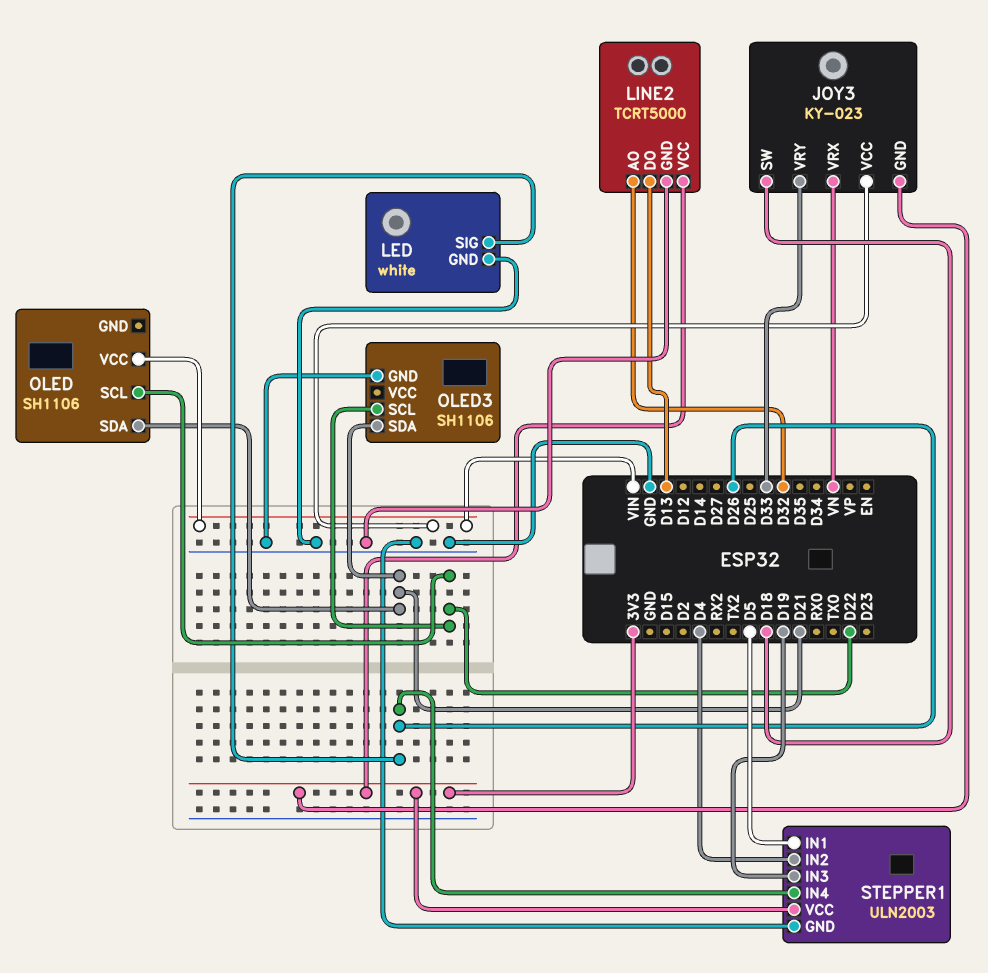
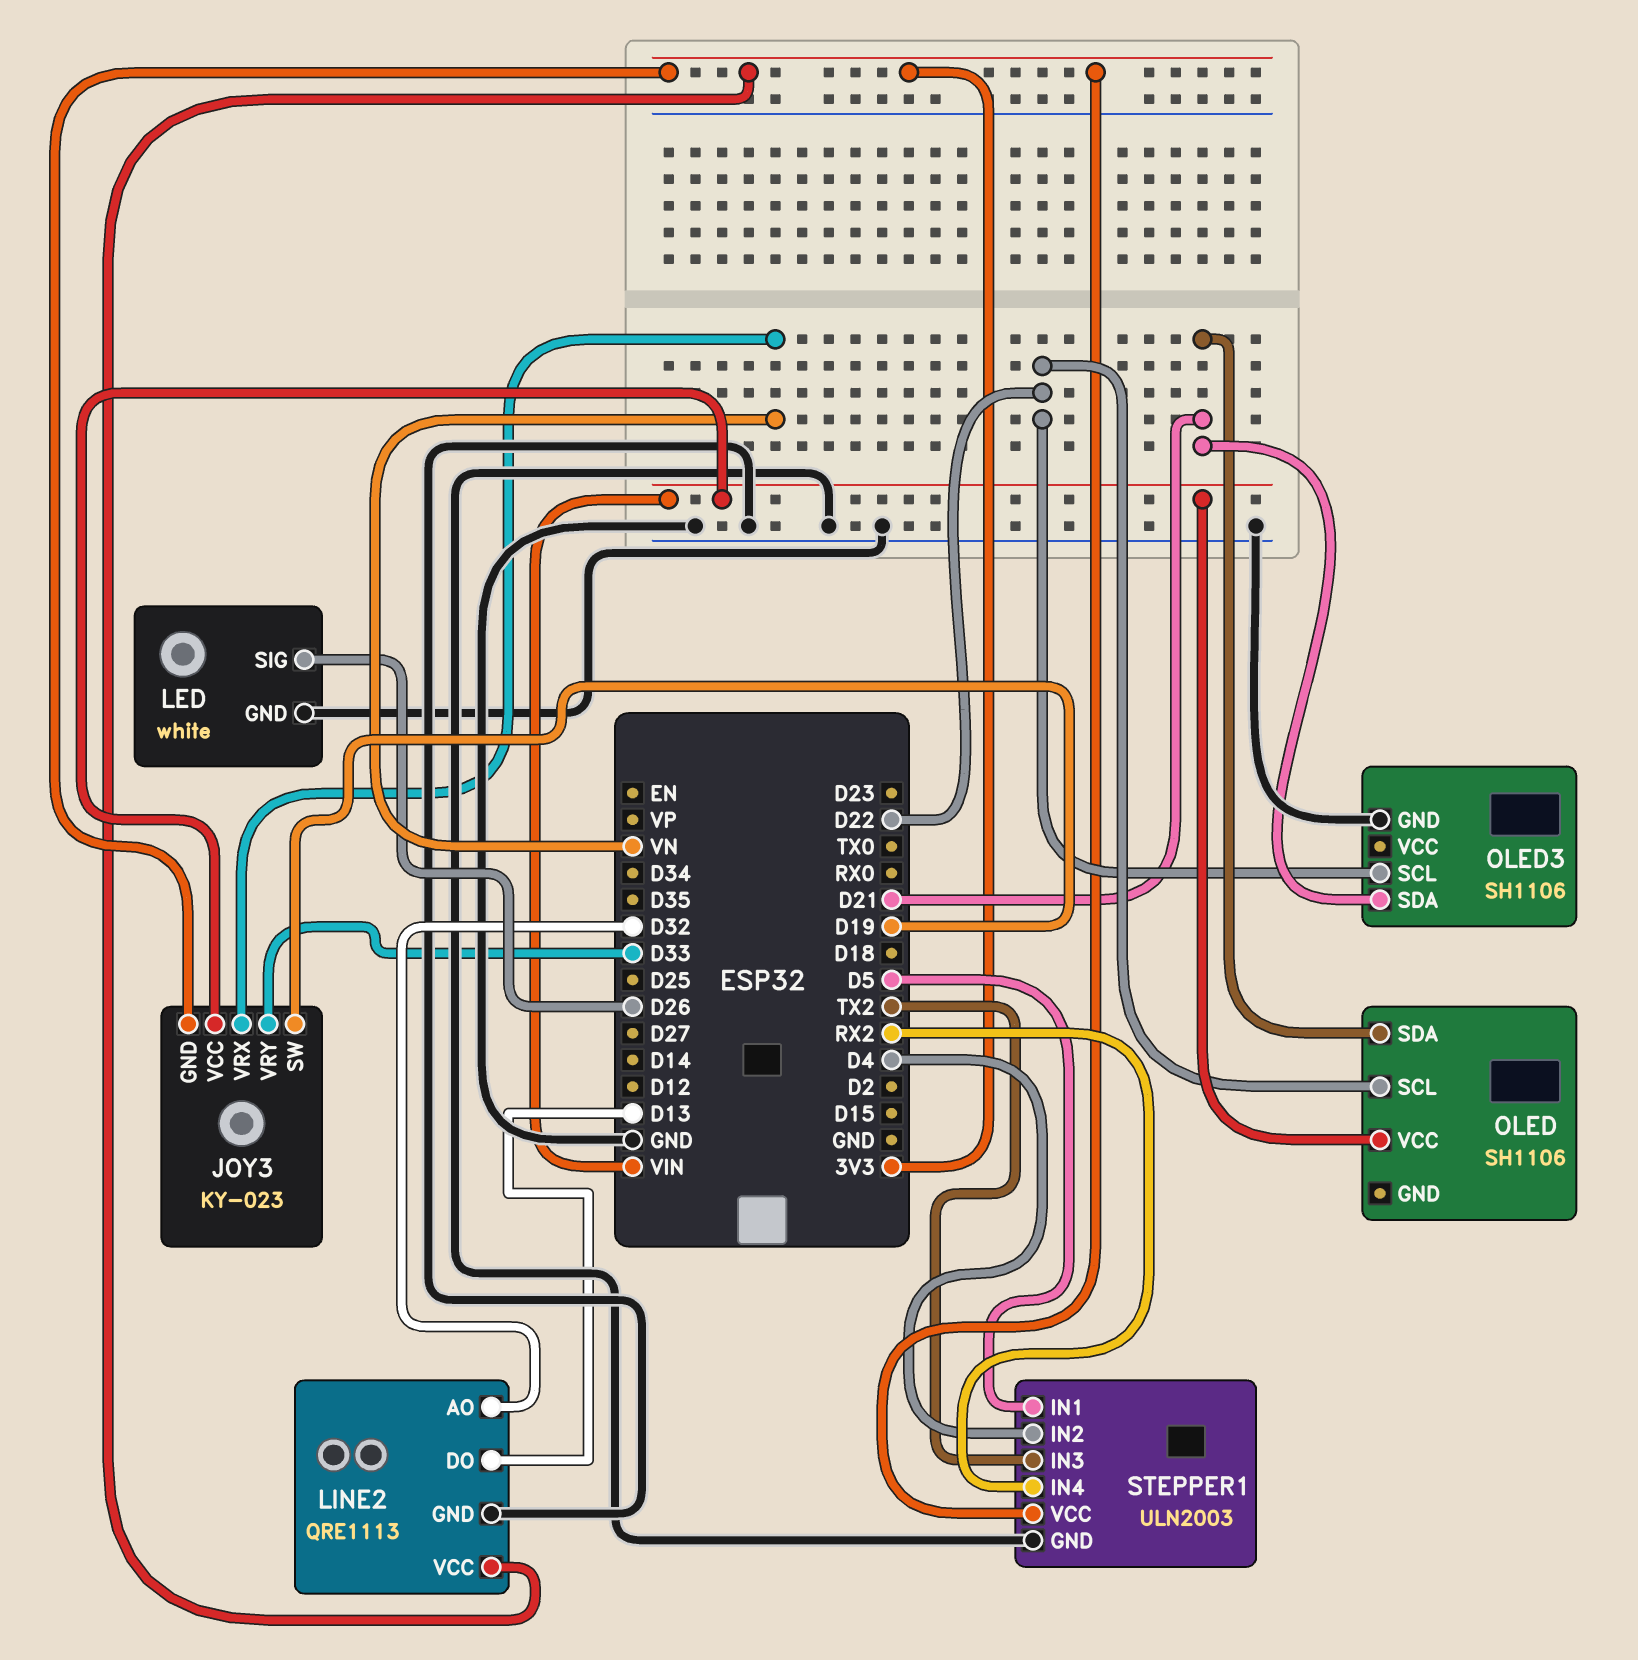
JOY3 pin SW: D18 -> D19
LINE2: TCRT5000 -> QRE1113
STEPPER1 pin IN3: D19 -> TX2
STEPPER1 pin IN4: D26 -> RX2

